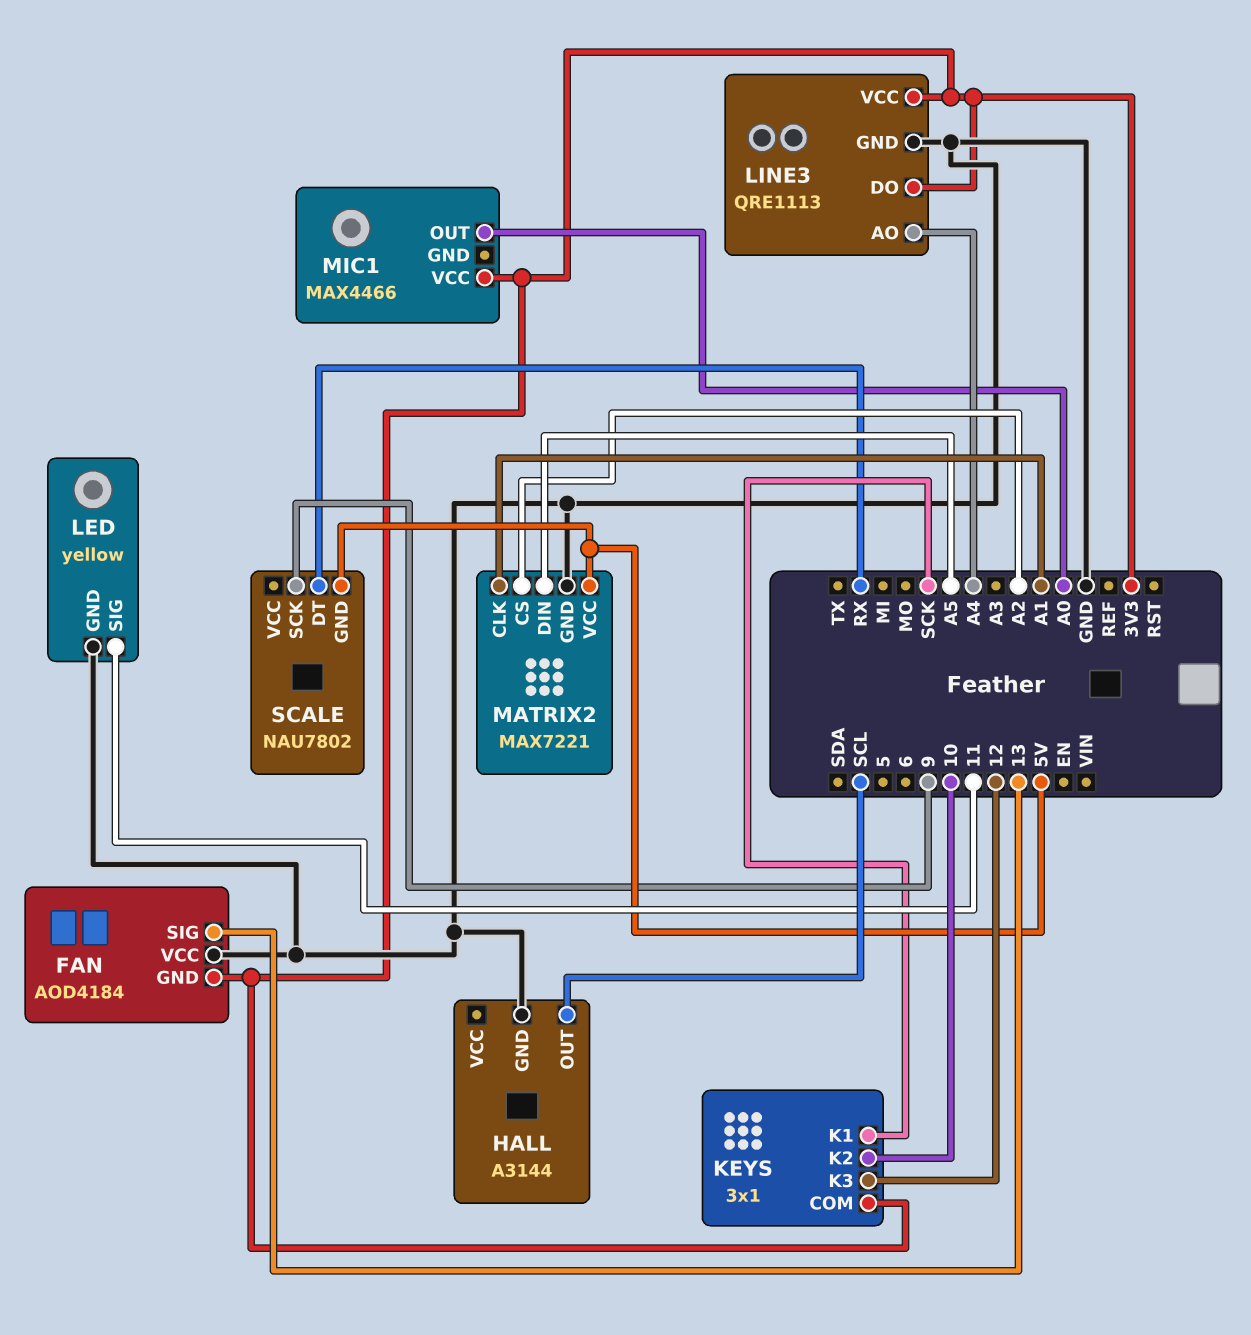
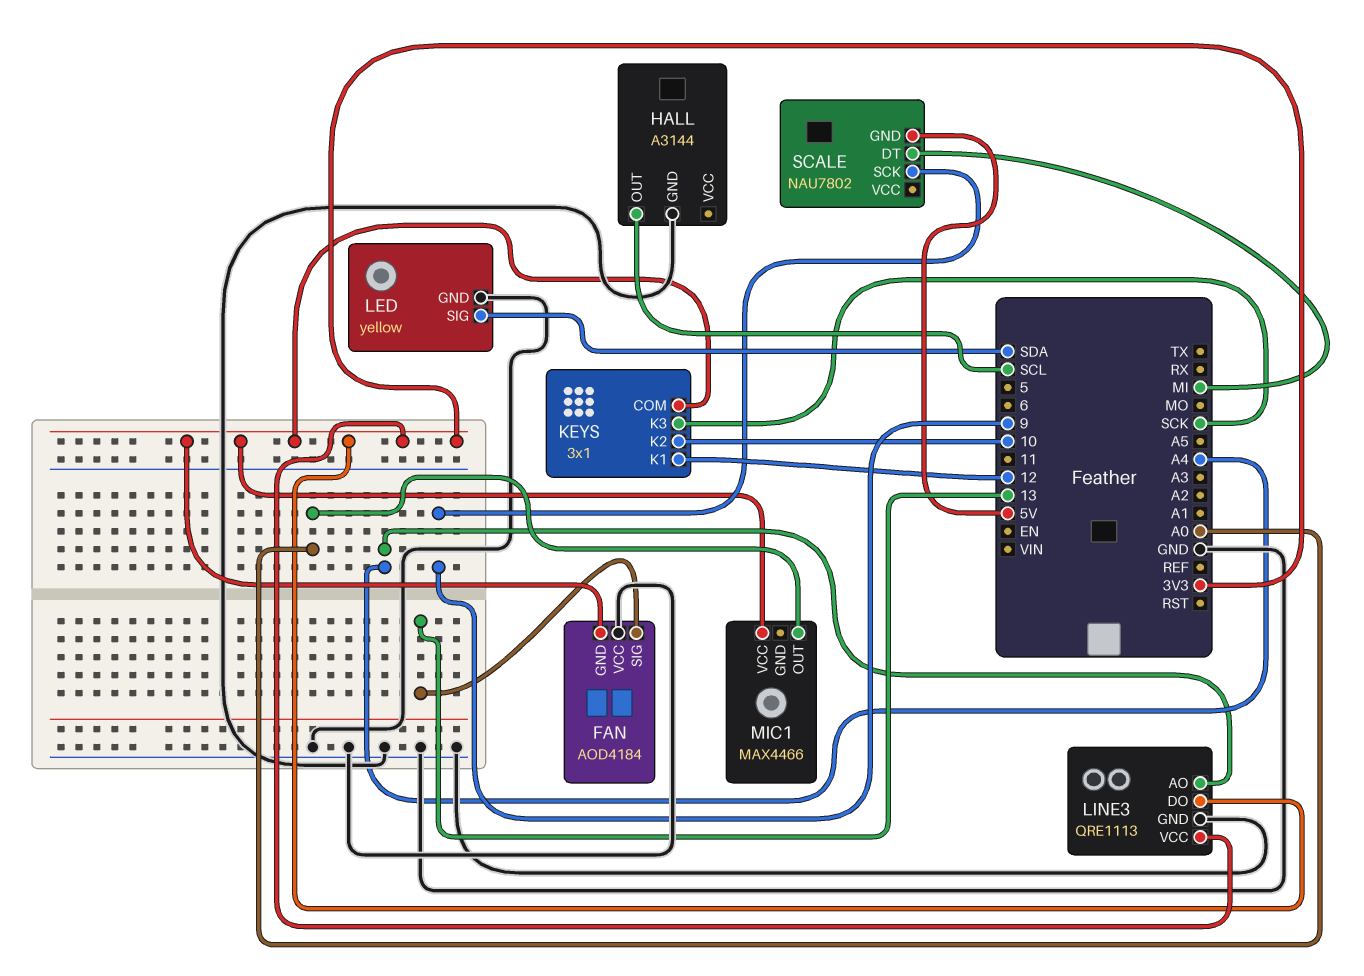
KEYS pin K1: SCK -> 12
KEYS pin K3: 12 -> SCK
LED pin SIG: 11 -> SDA
MATRIX2: MAX7221 -> none
MATRIX2 pin CLK: A1 -> none
MATRIX2 pin CS: A2 -> none
MATRIX2 pin DIN: A5 -> none
MATRIX2 pin GND: GND -> none
MATRIX2 pin VCC: 5V -> none
SCALE pin DT: RX -> MI

